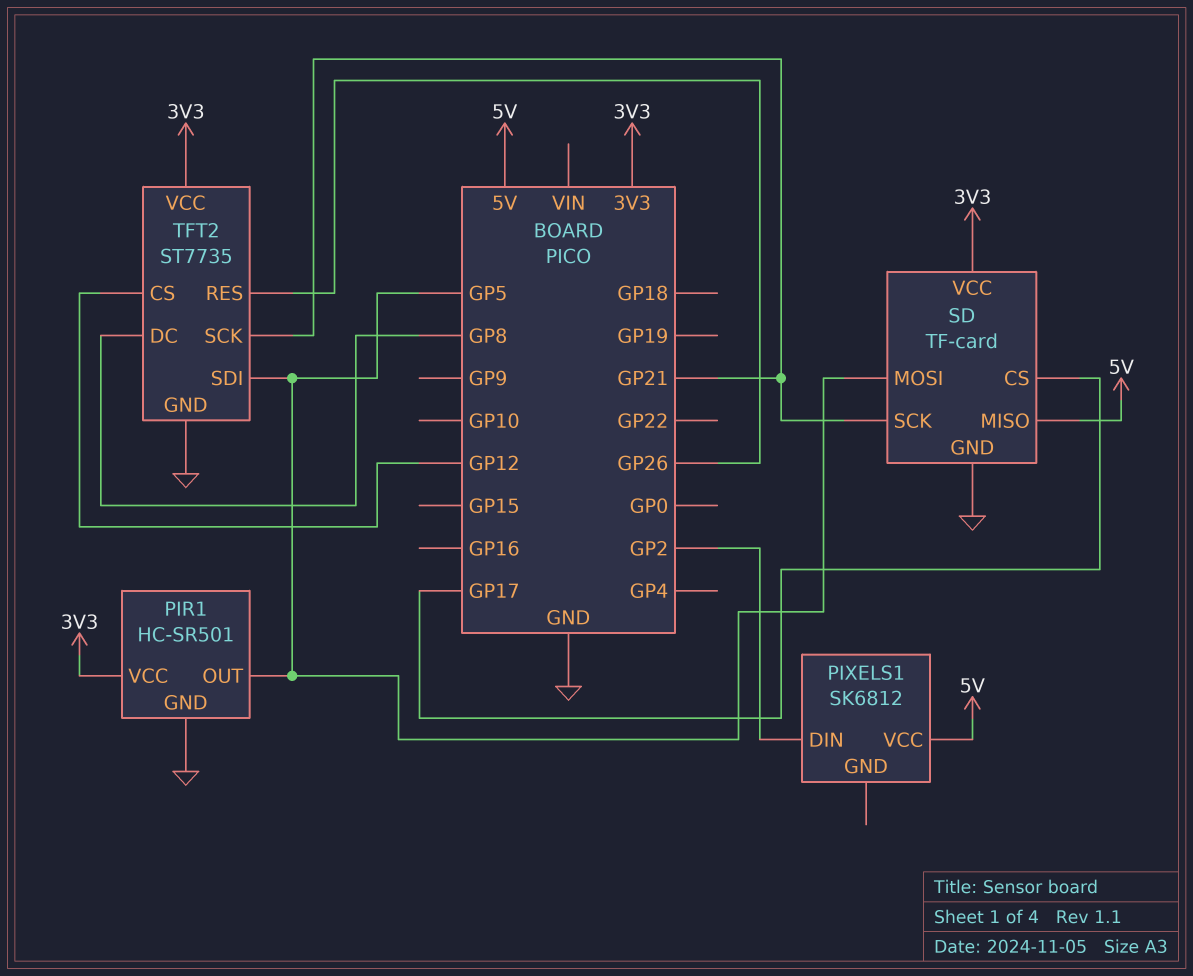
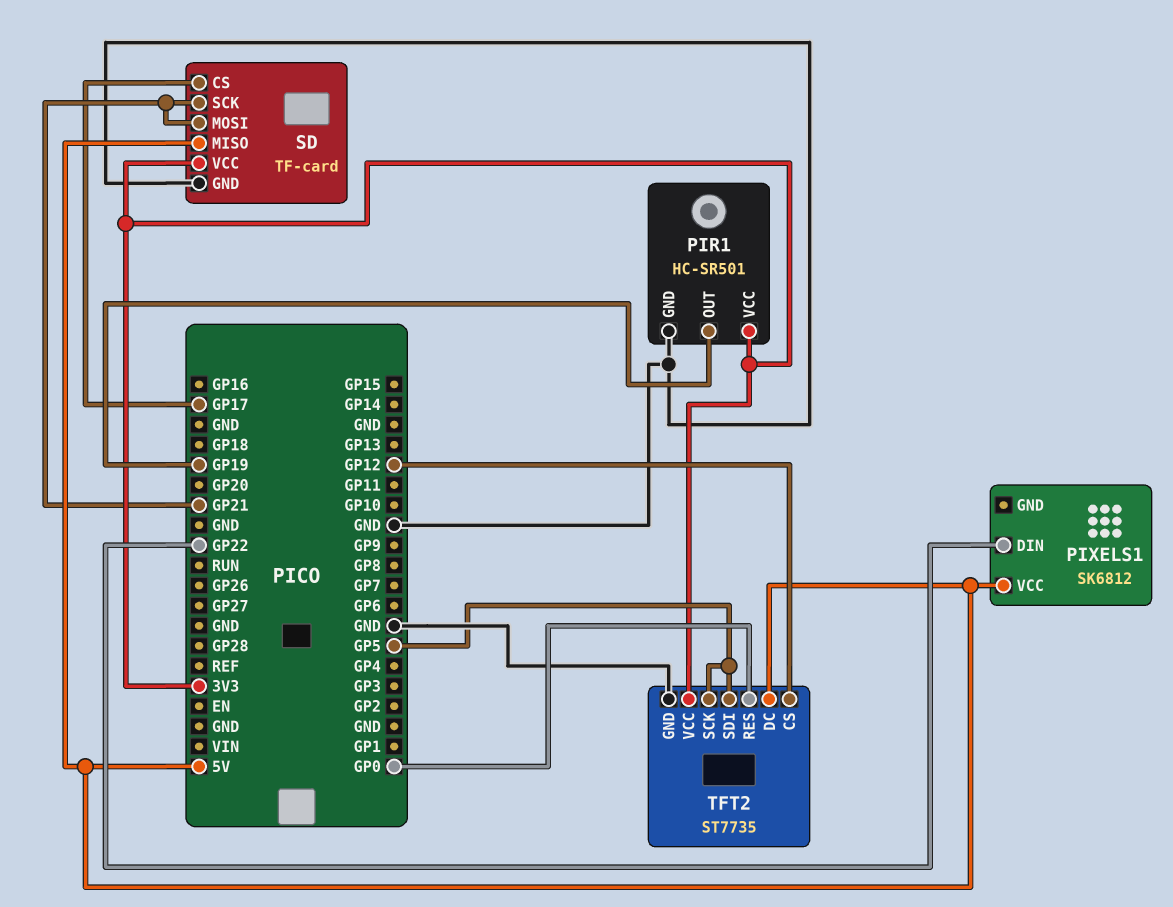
PIR1 pin OUT: GP5 -> GP19
PIXELS1 pin DIN: GP2 -> GP22
SD pin MOSI: GP5 -> GP21
TFT2 pin DC: GP8 -> 5V
TFT2 pin RES: GP26 -> GP0
TFT2 pin SCK: GP21 -> GP5

